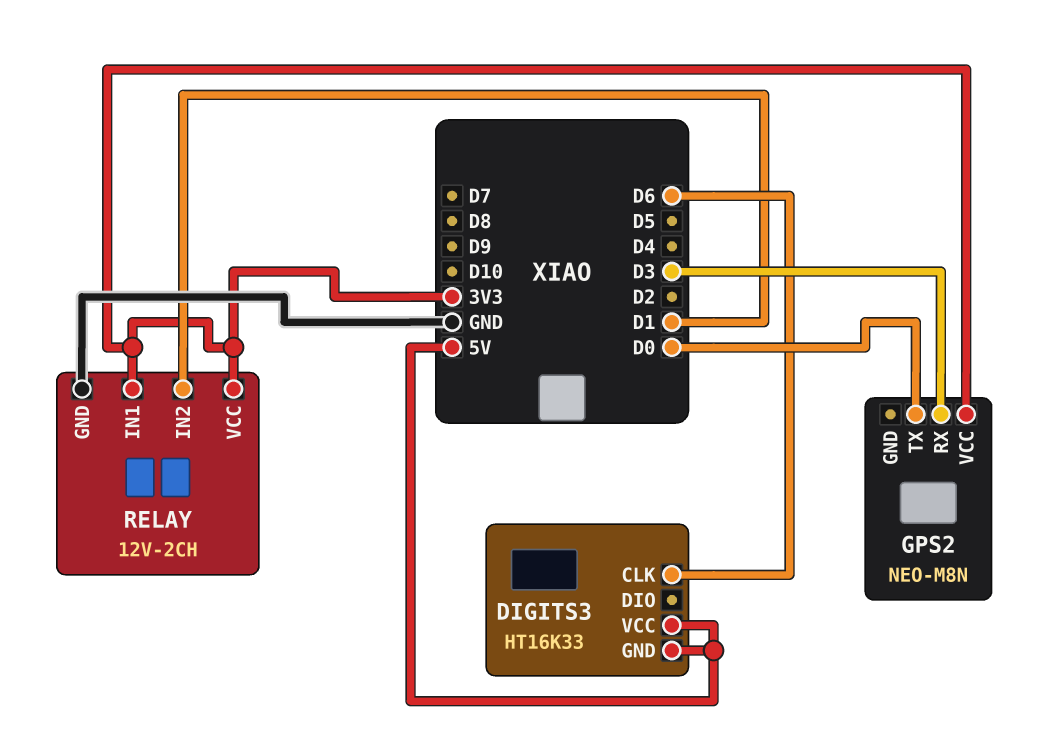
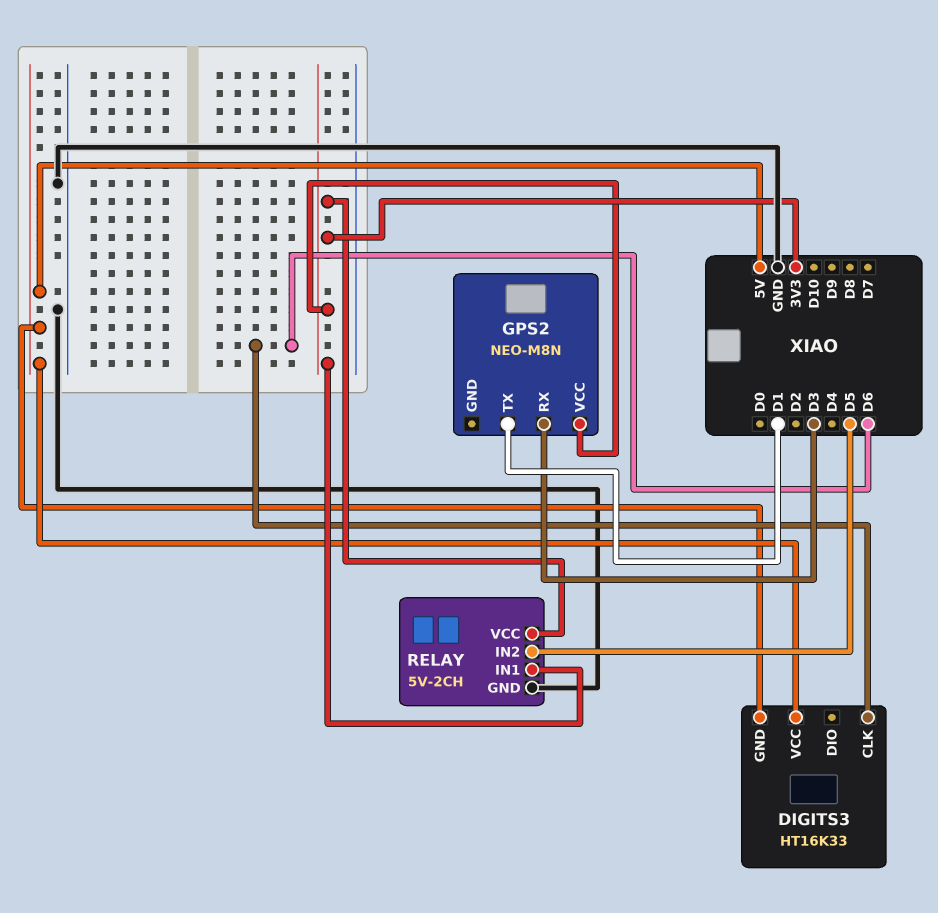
GPS2 pin TX: D0 -> D1
RELAY: 12V-2CH -> 5V-2CH
RELAY pin IN2: D1 -> D5

